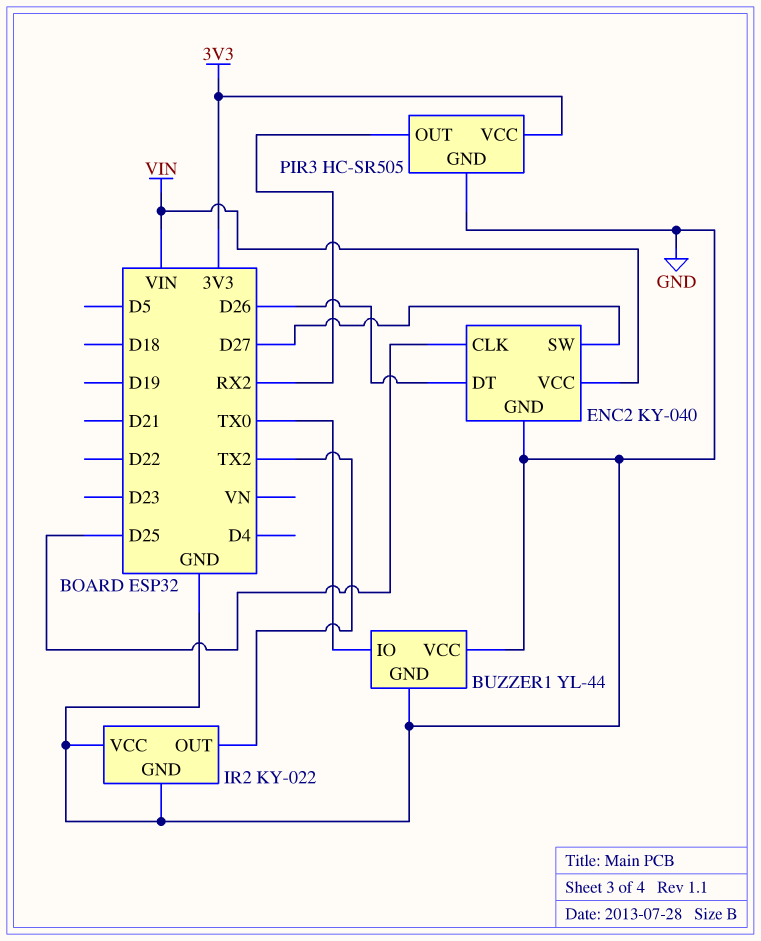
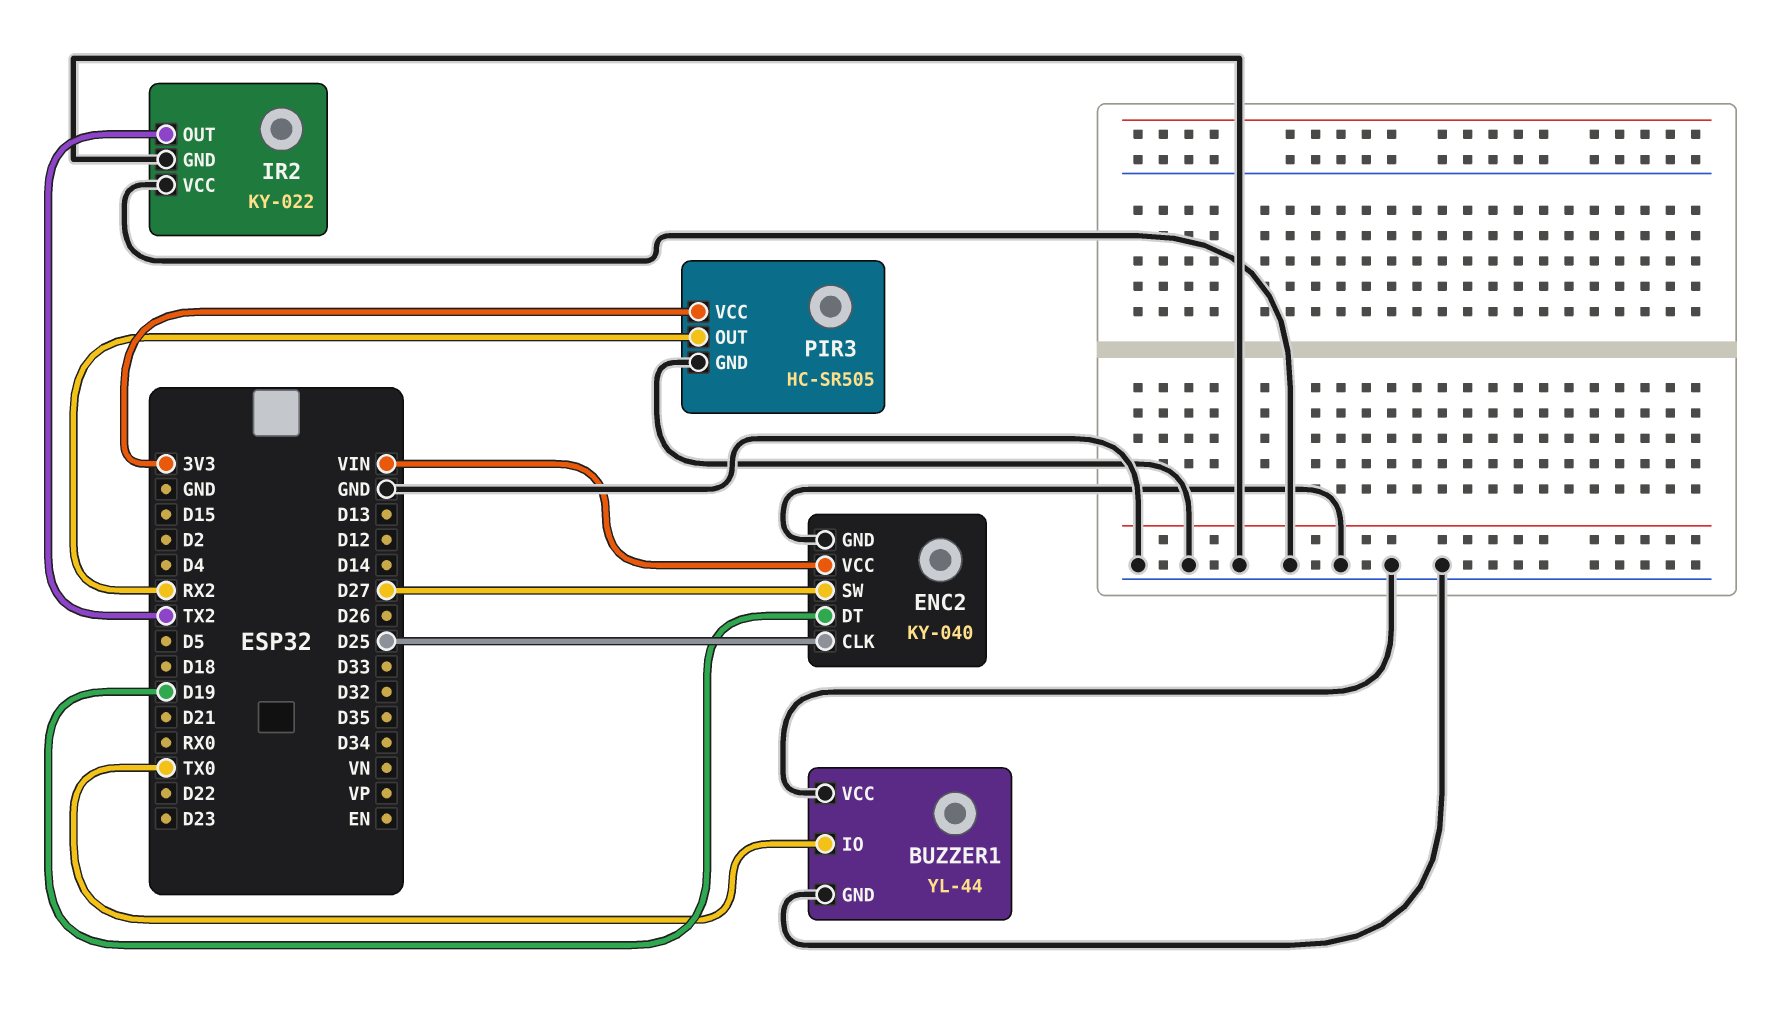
ENC2 pin DT: D26 -> D19

